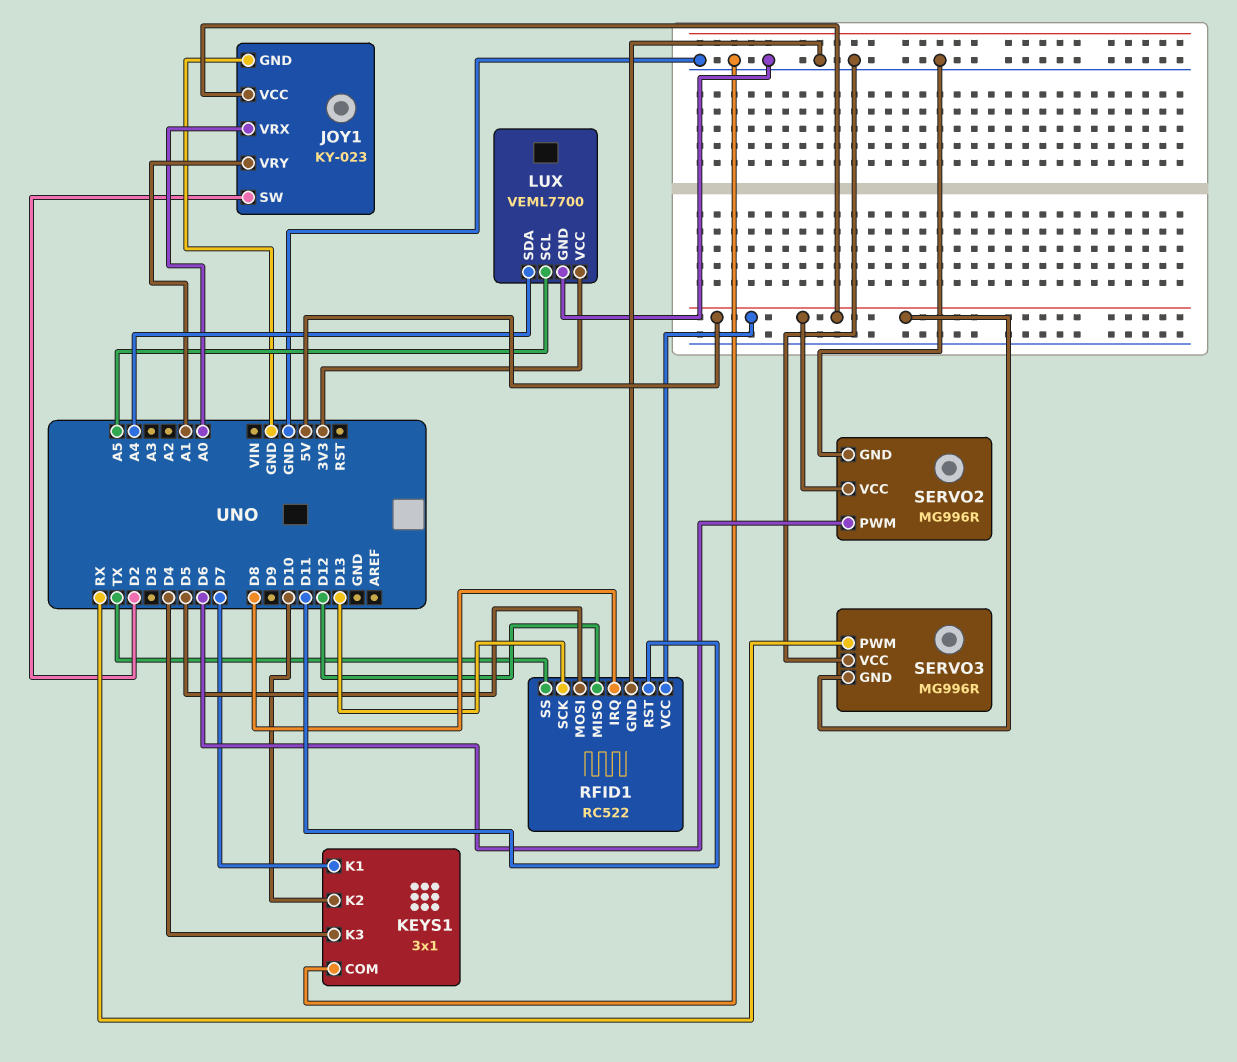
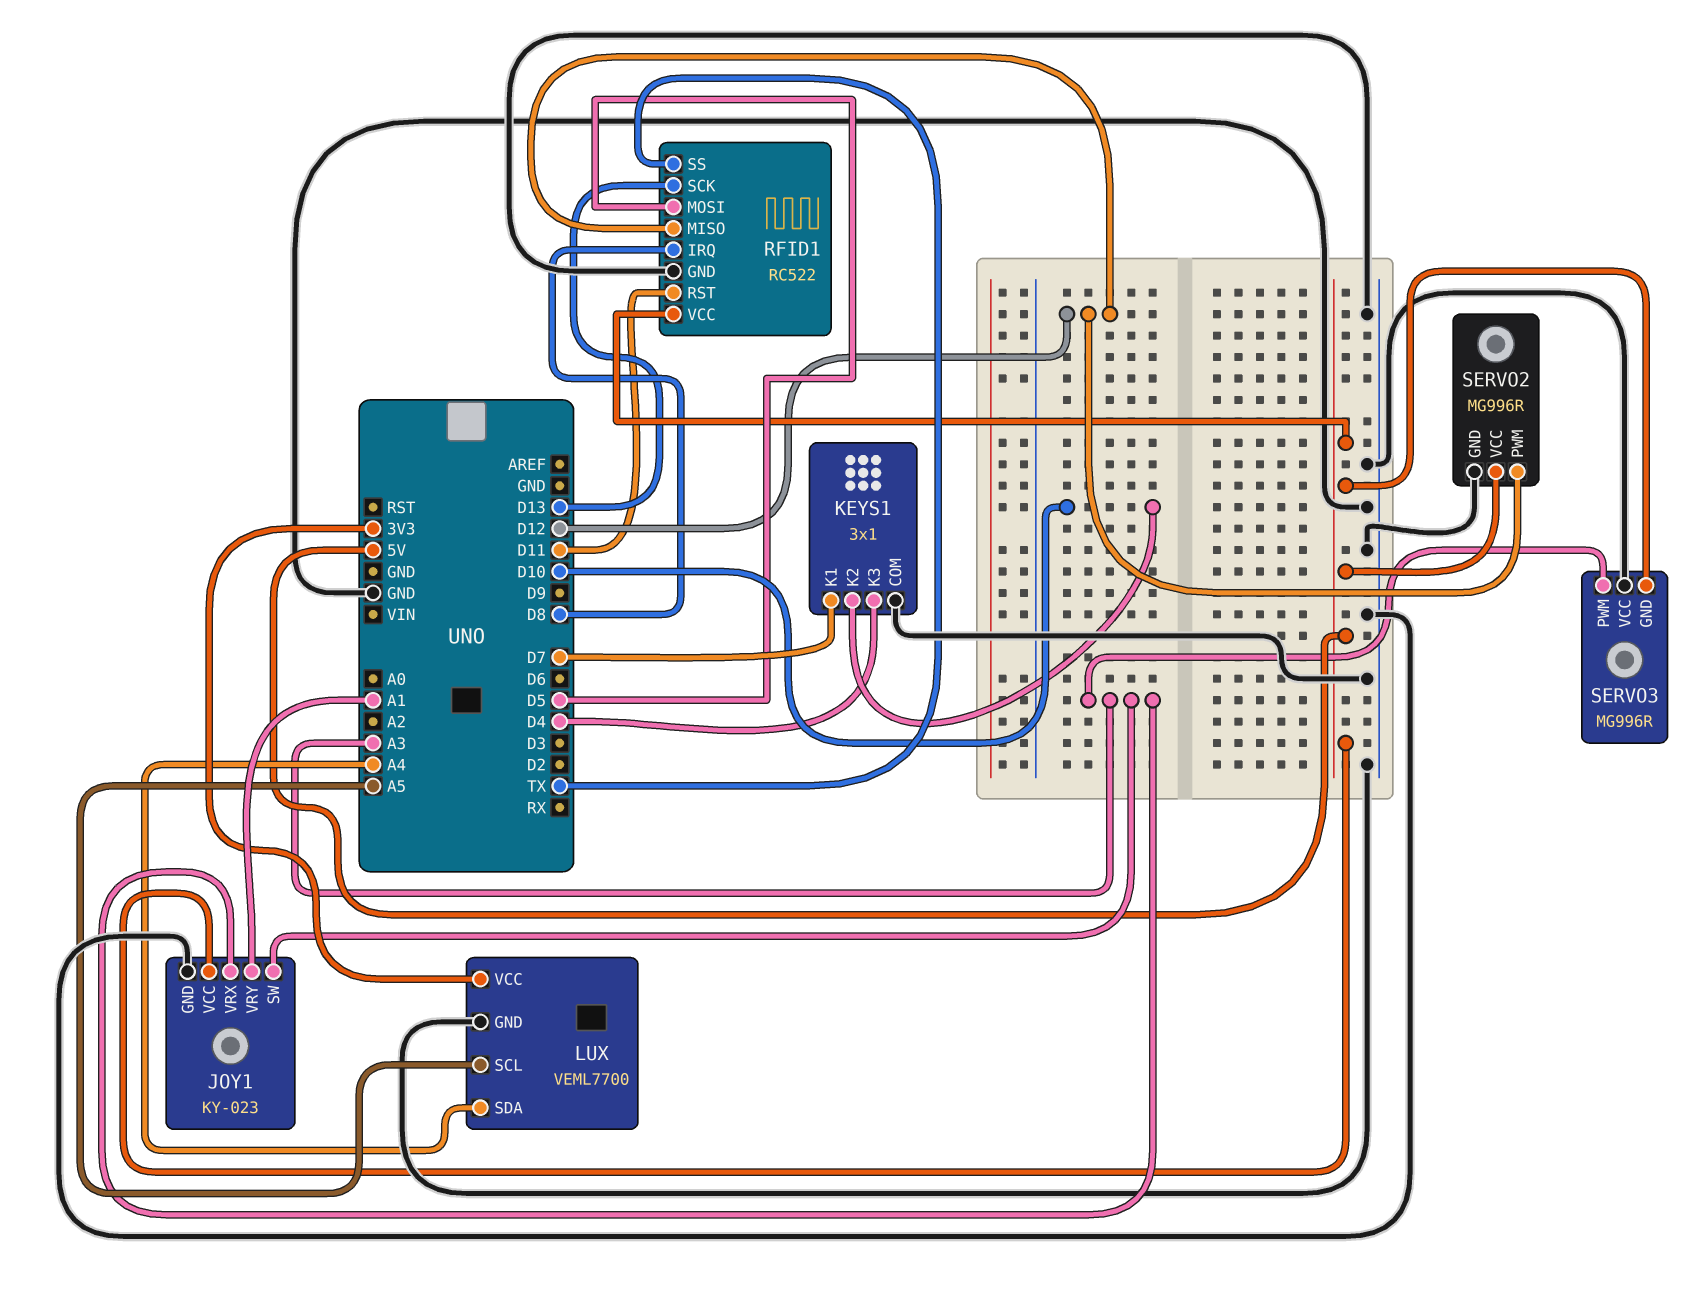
JOY1 pin SW: D2 -> A3
JOY1 pin VRX: A0 -> A3
SERVO2 pin PWM: D6 -> D12
SERVO3 pin PWM: RX -> A3

